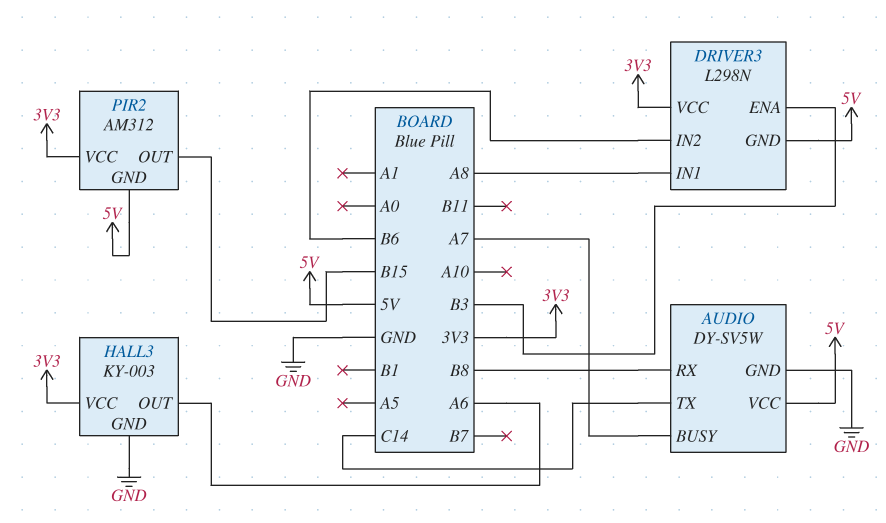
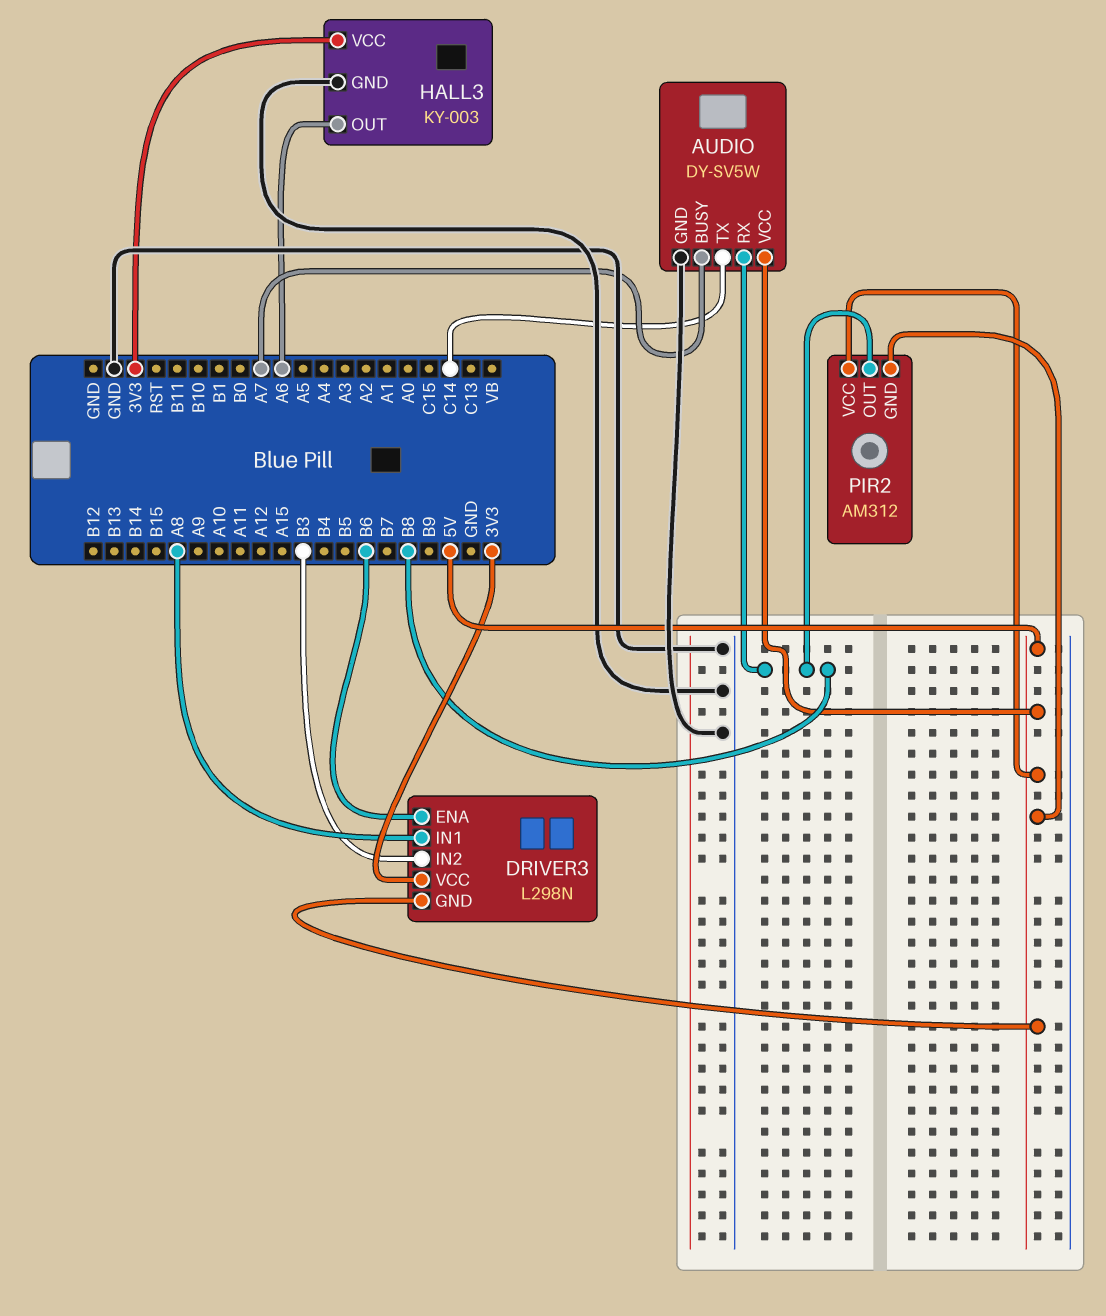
DRIVER3 pin ENA: B3 -> B6
DRIVER3 pin IN2: B6 -> B3
PIR2 pin OUT: B15 -> B8
PIR2 pin VCC: 3V3 -> 5V

